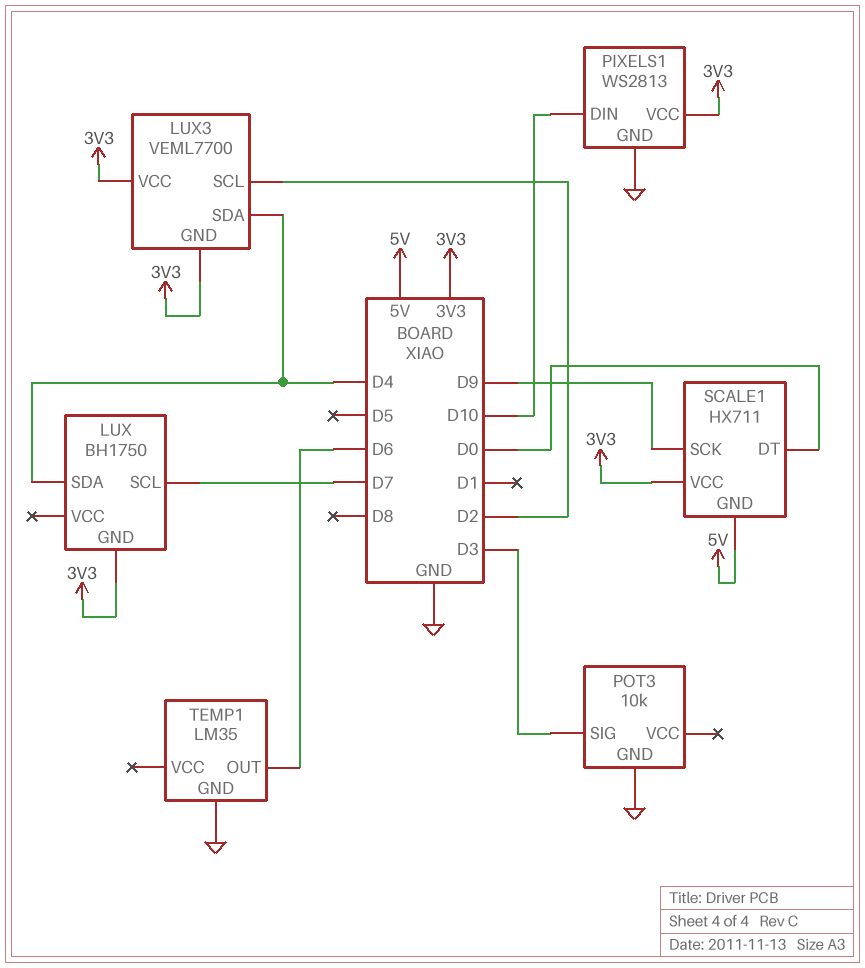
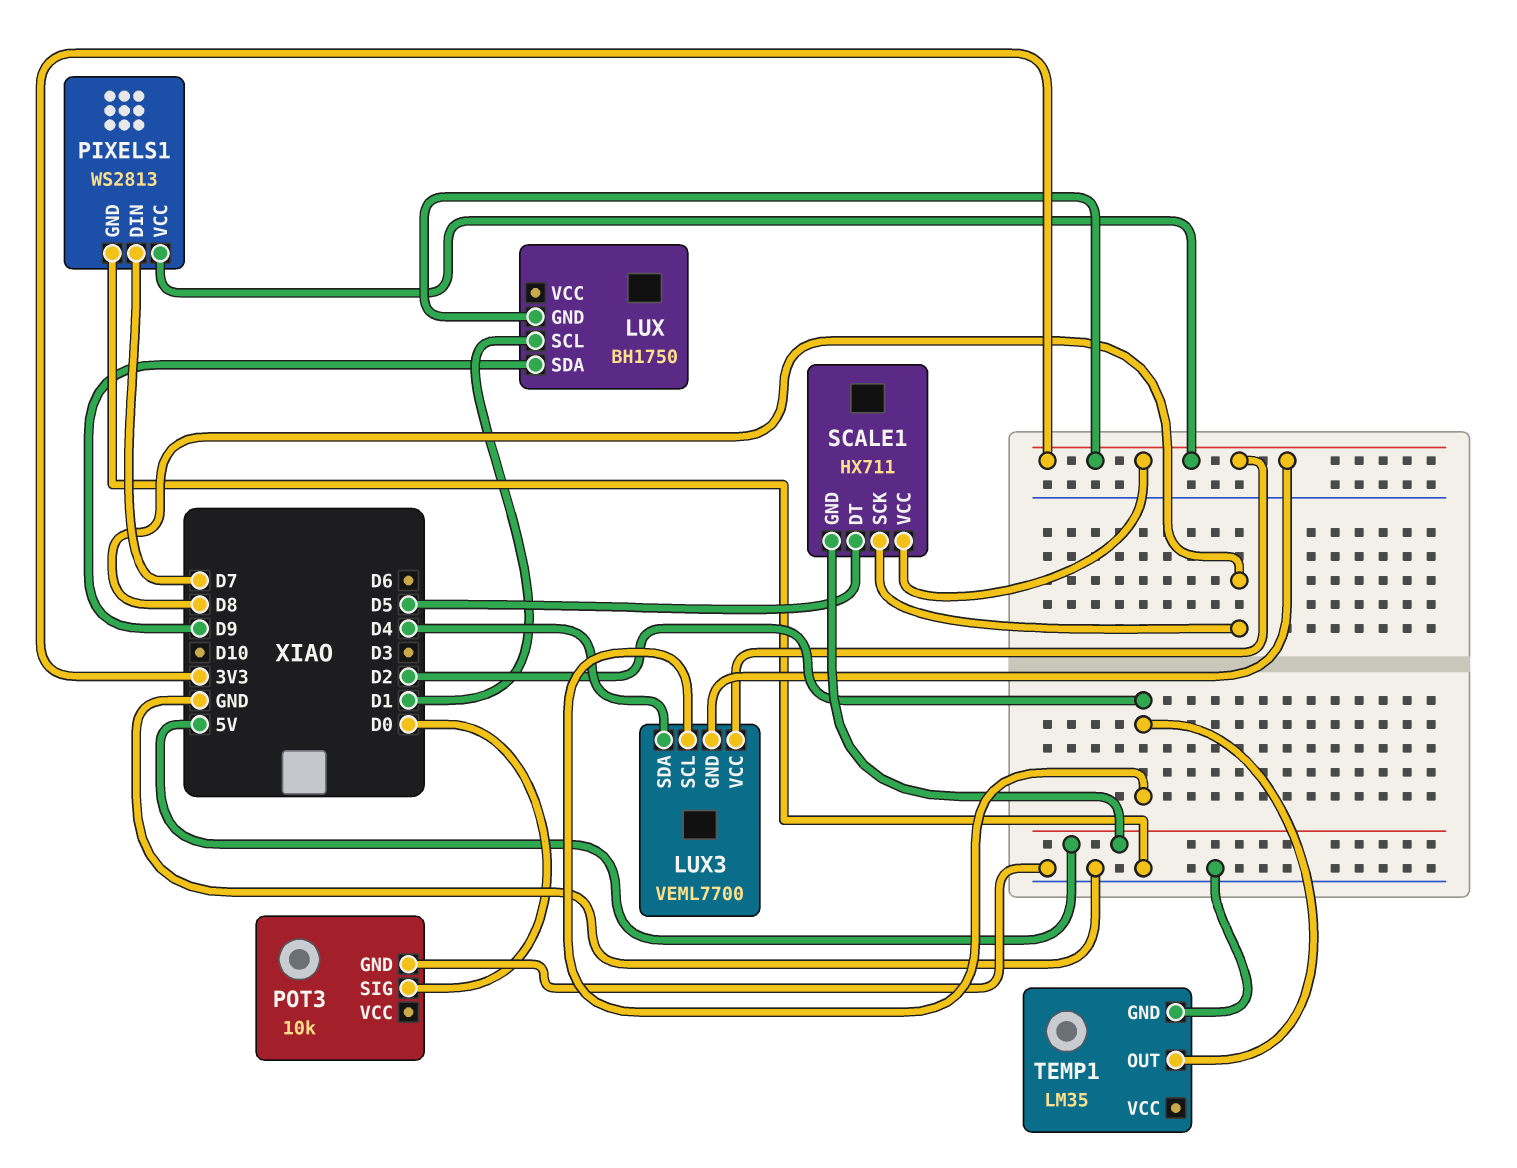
LUX pin SCL: D7 -> D1
LUX pin SDA: D4 -> D9
PIXELS1 pin DIN: D10 -> D7
POT3 pin SIG: D3 -> D0
SCALE1 pin DT: D0 -> D5
SCALE1 pin SCK: D9 -> D8
TEMP1 pin OUT: D6 -> D2

